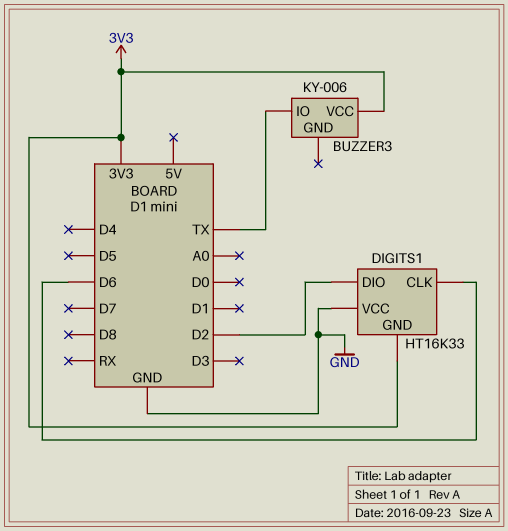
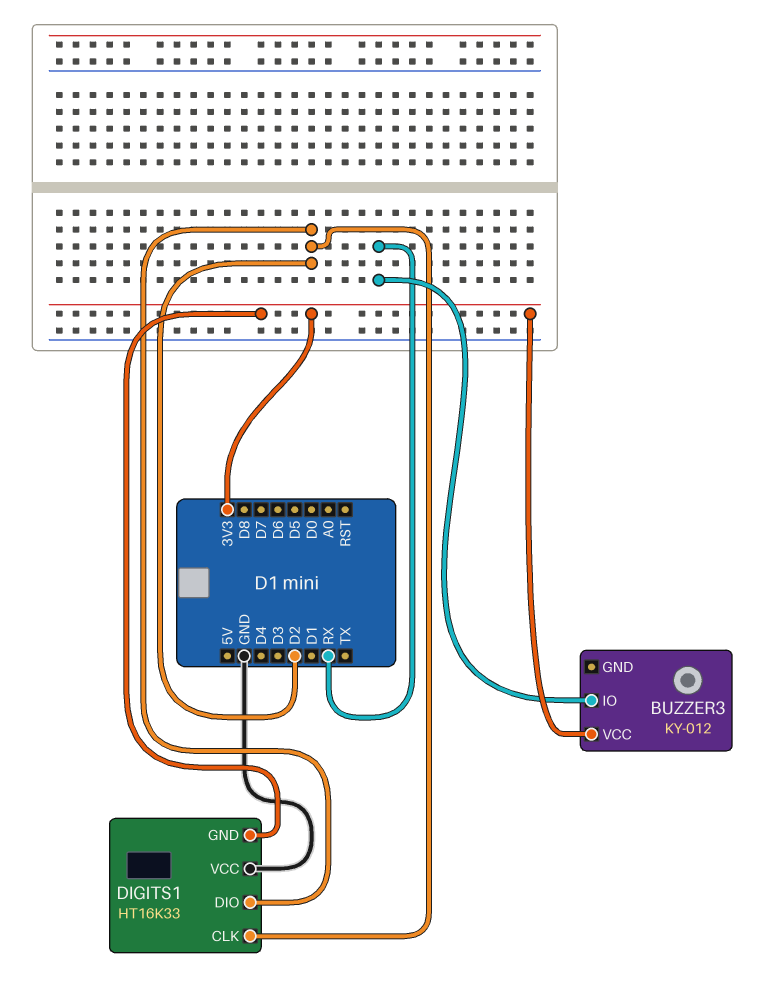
BUZZER3: KY-006 -> KY-012
BUZZER3 pin IO: TX -> RX
DIGITS1 pin CLK: D6 -> D2

